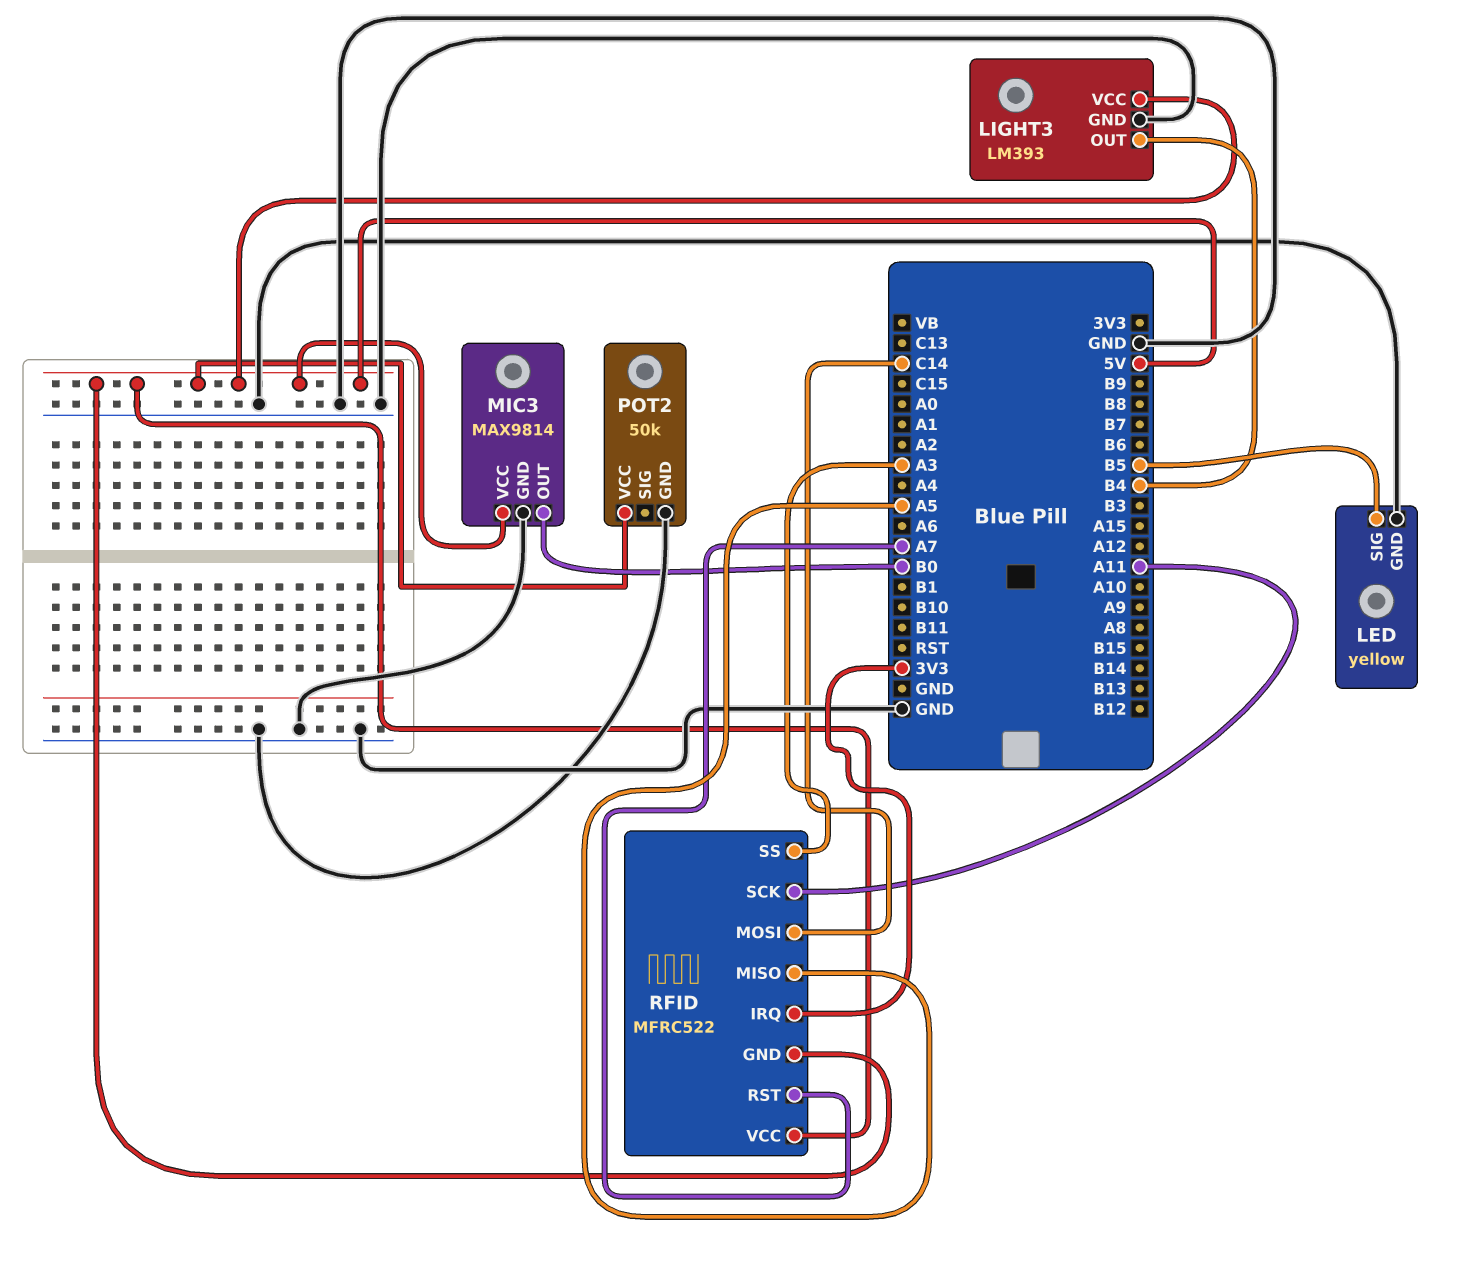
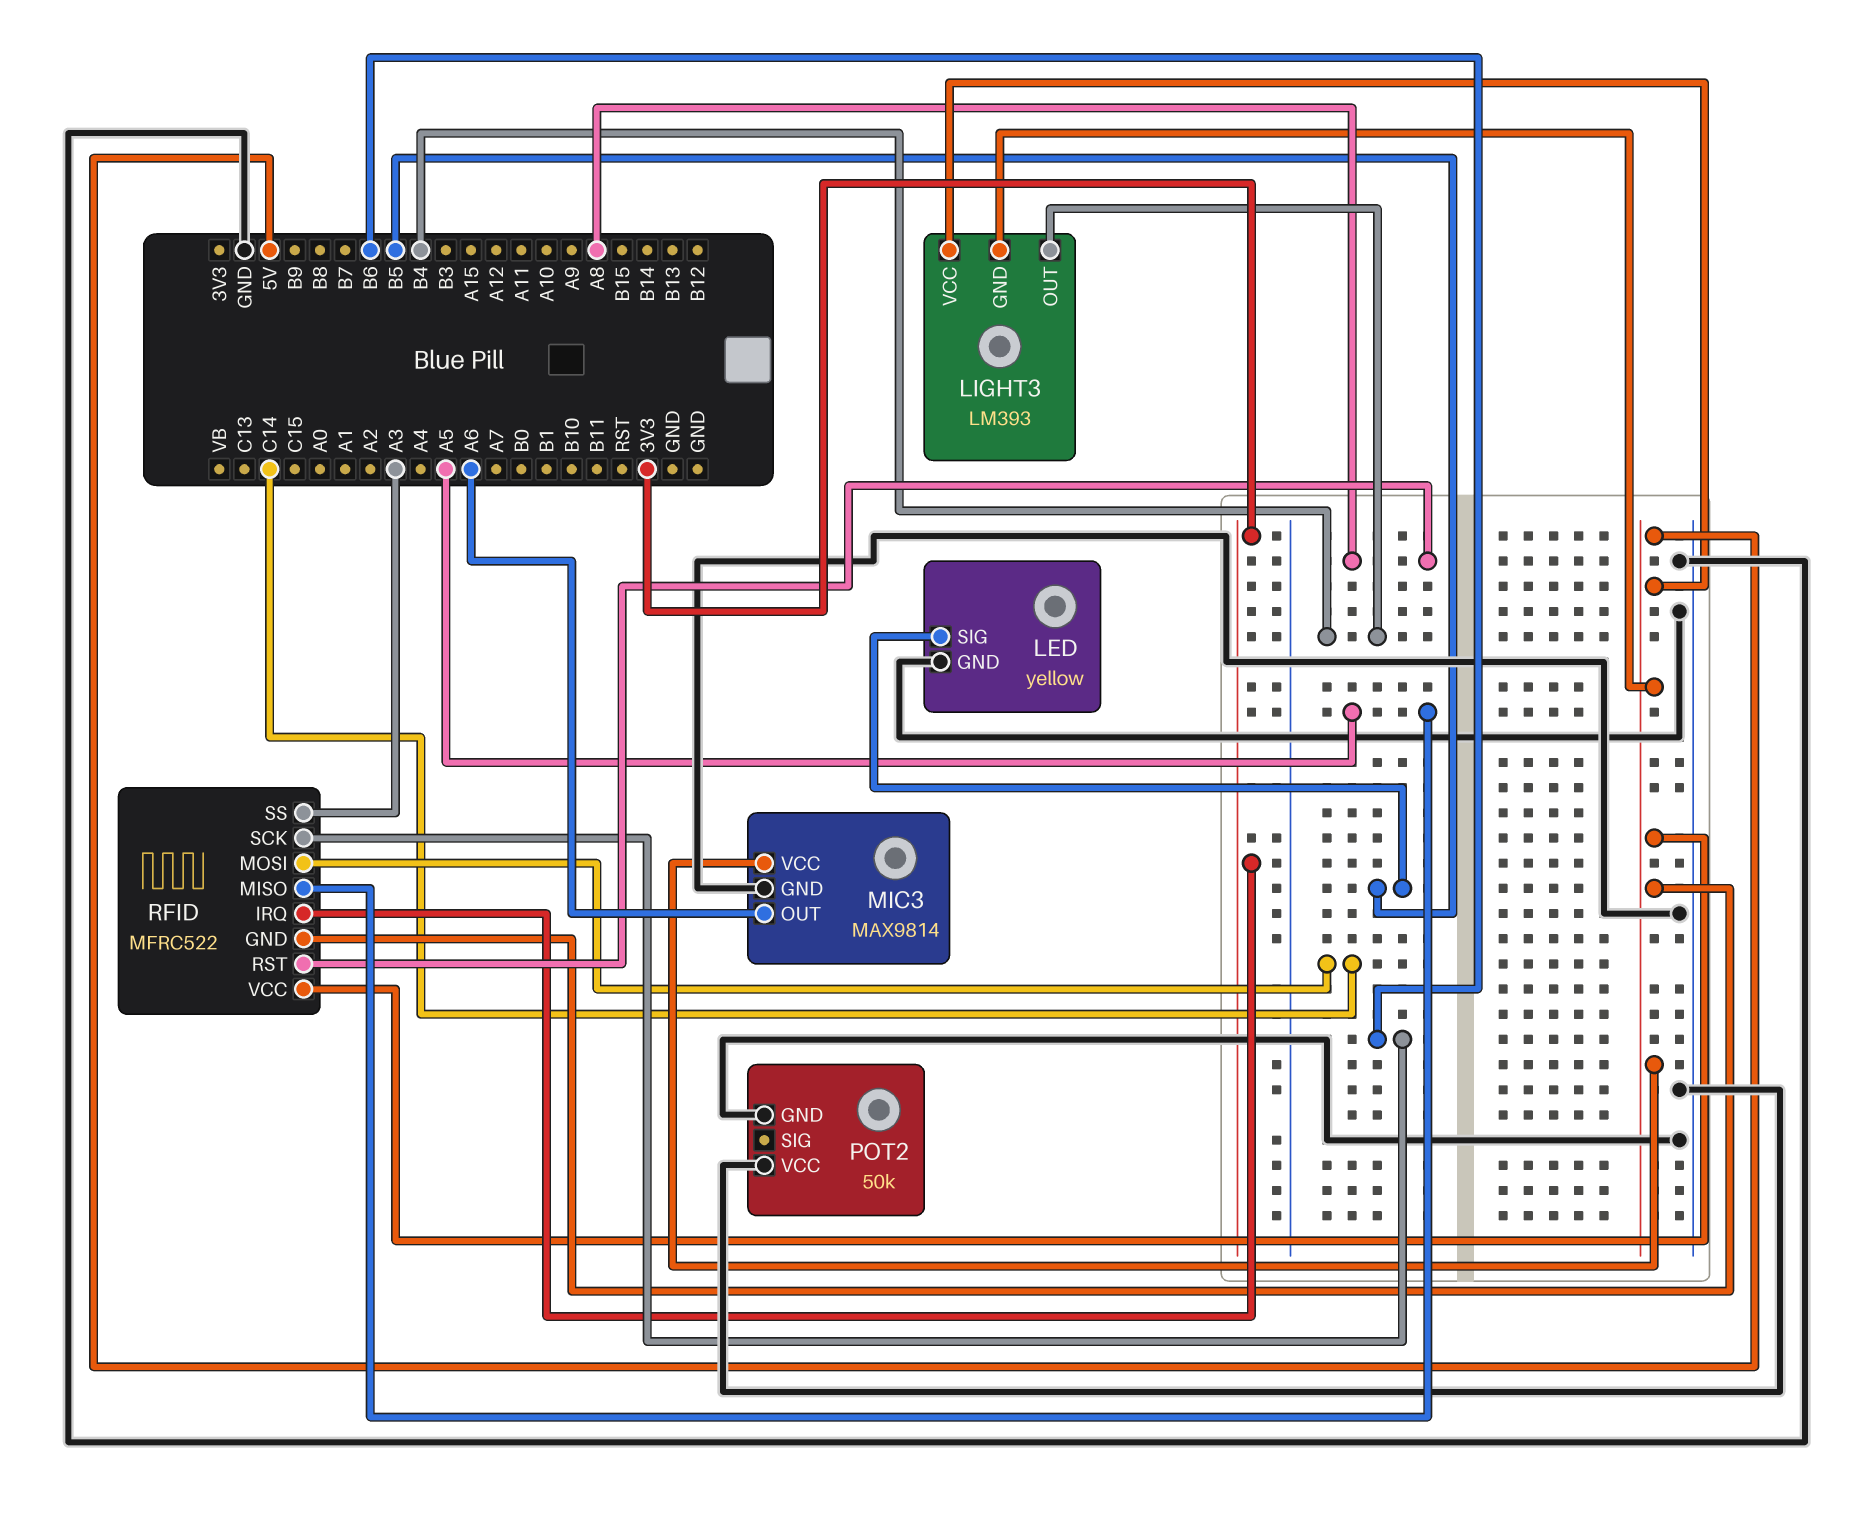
LIGHT3 pin GND: GND -> 5V
MIC3 pin OUT: B0 -> A6
POT2 pin VCC: 5V -> GND
RFID pin RST: A7 -> A8
RFID pin SCK: A11 -> B6

